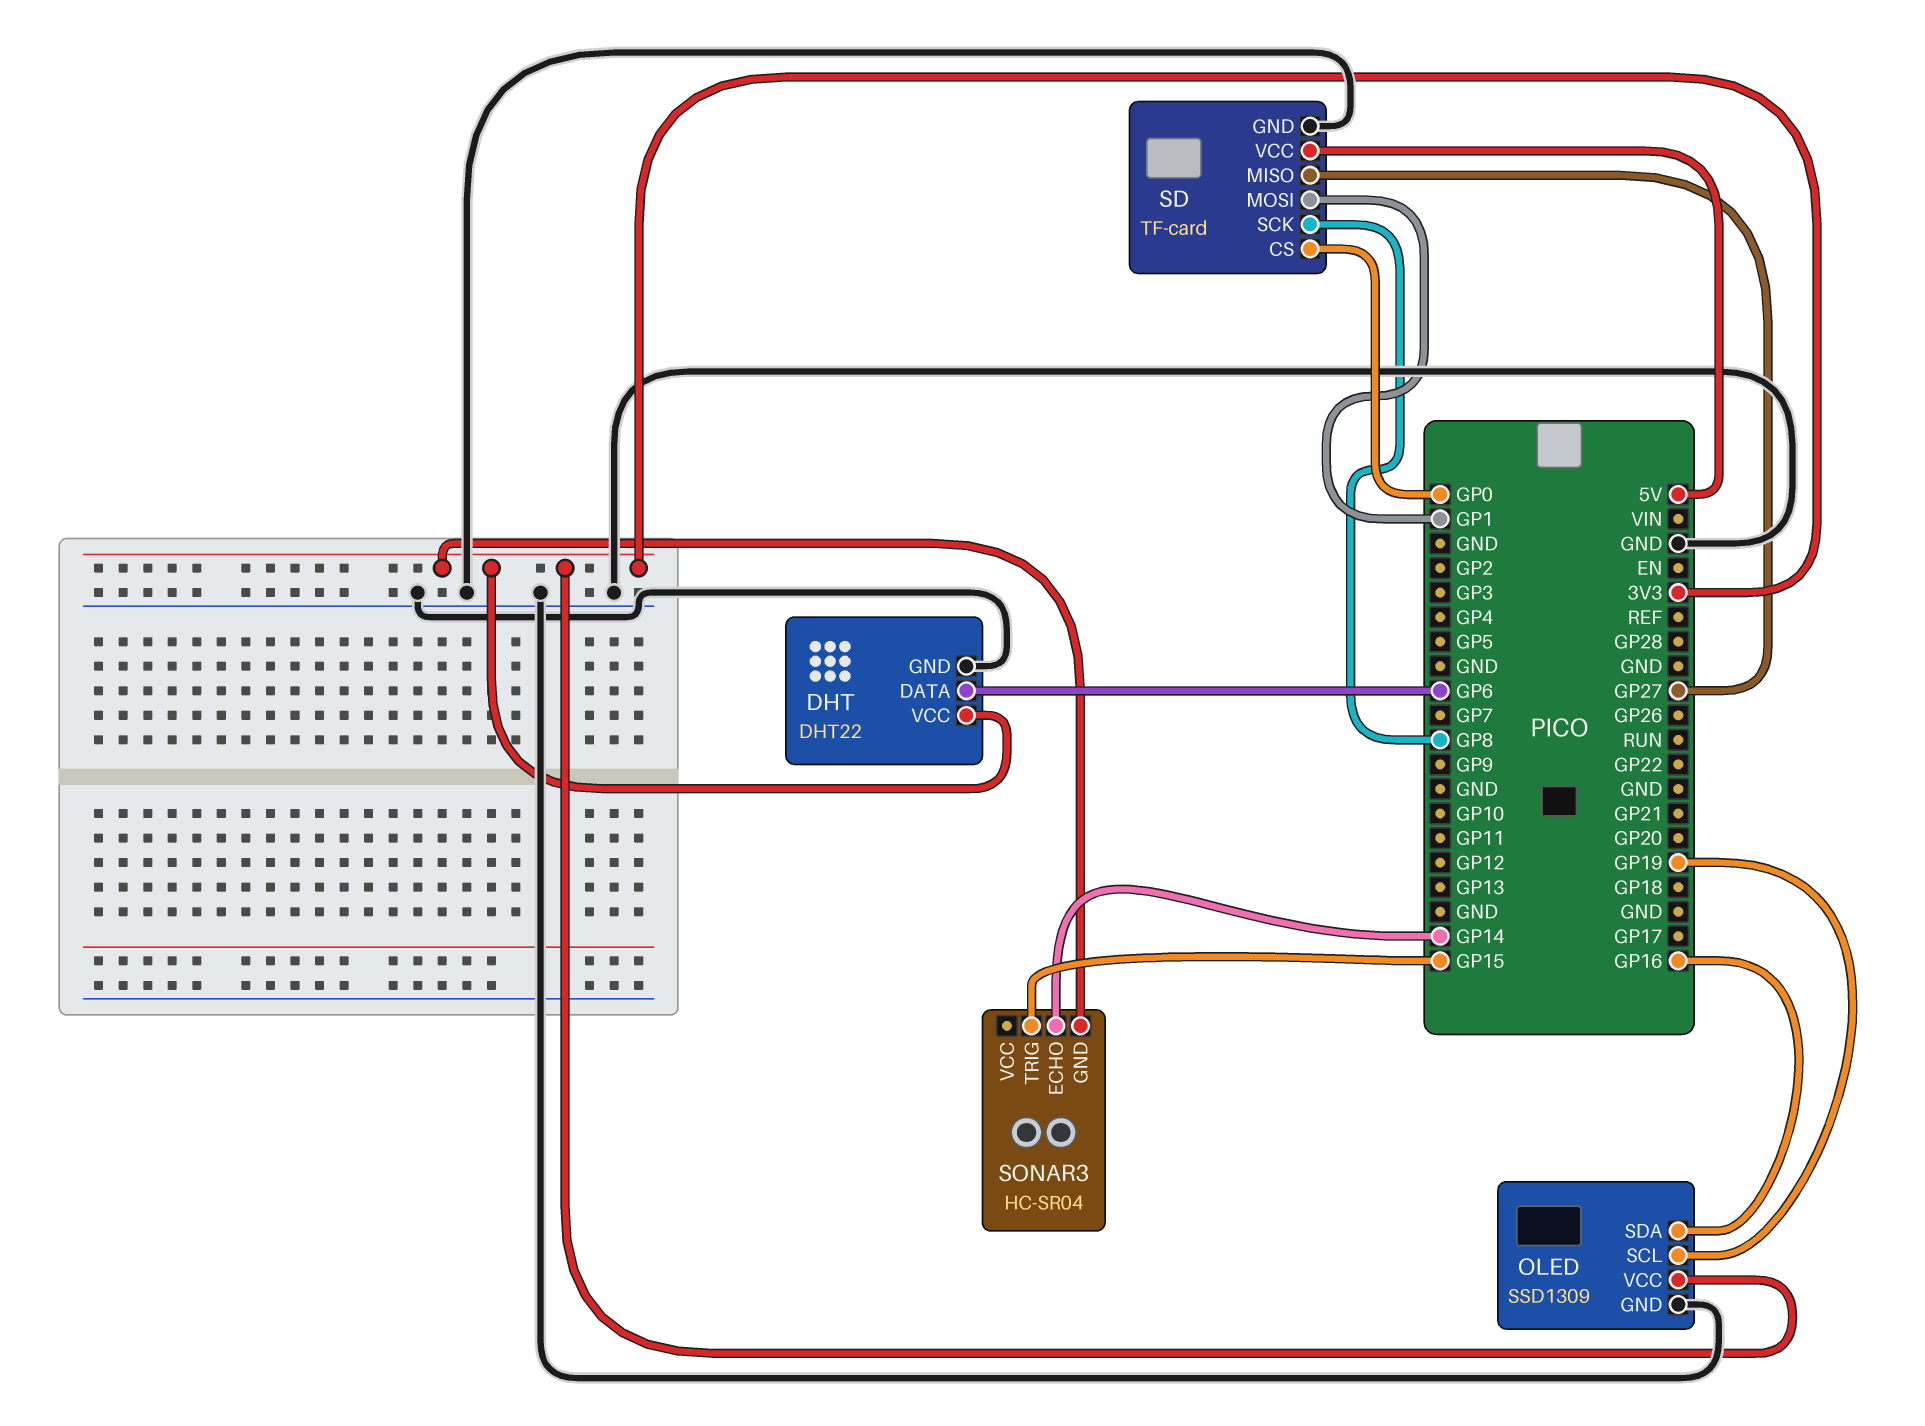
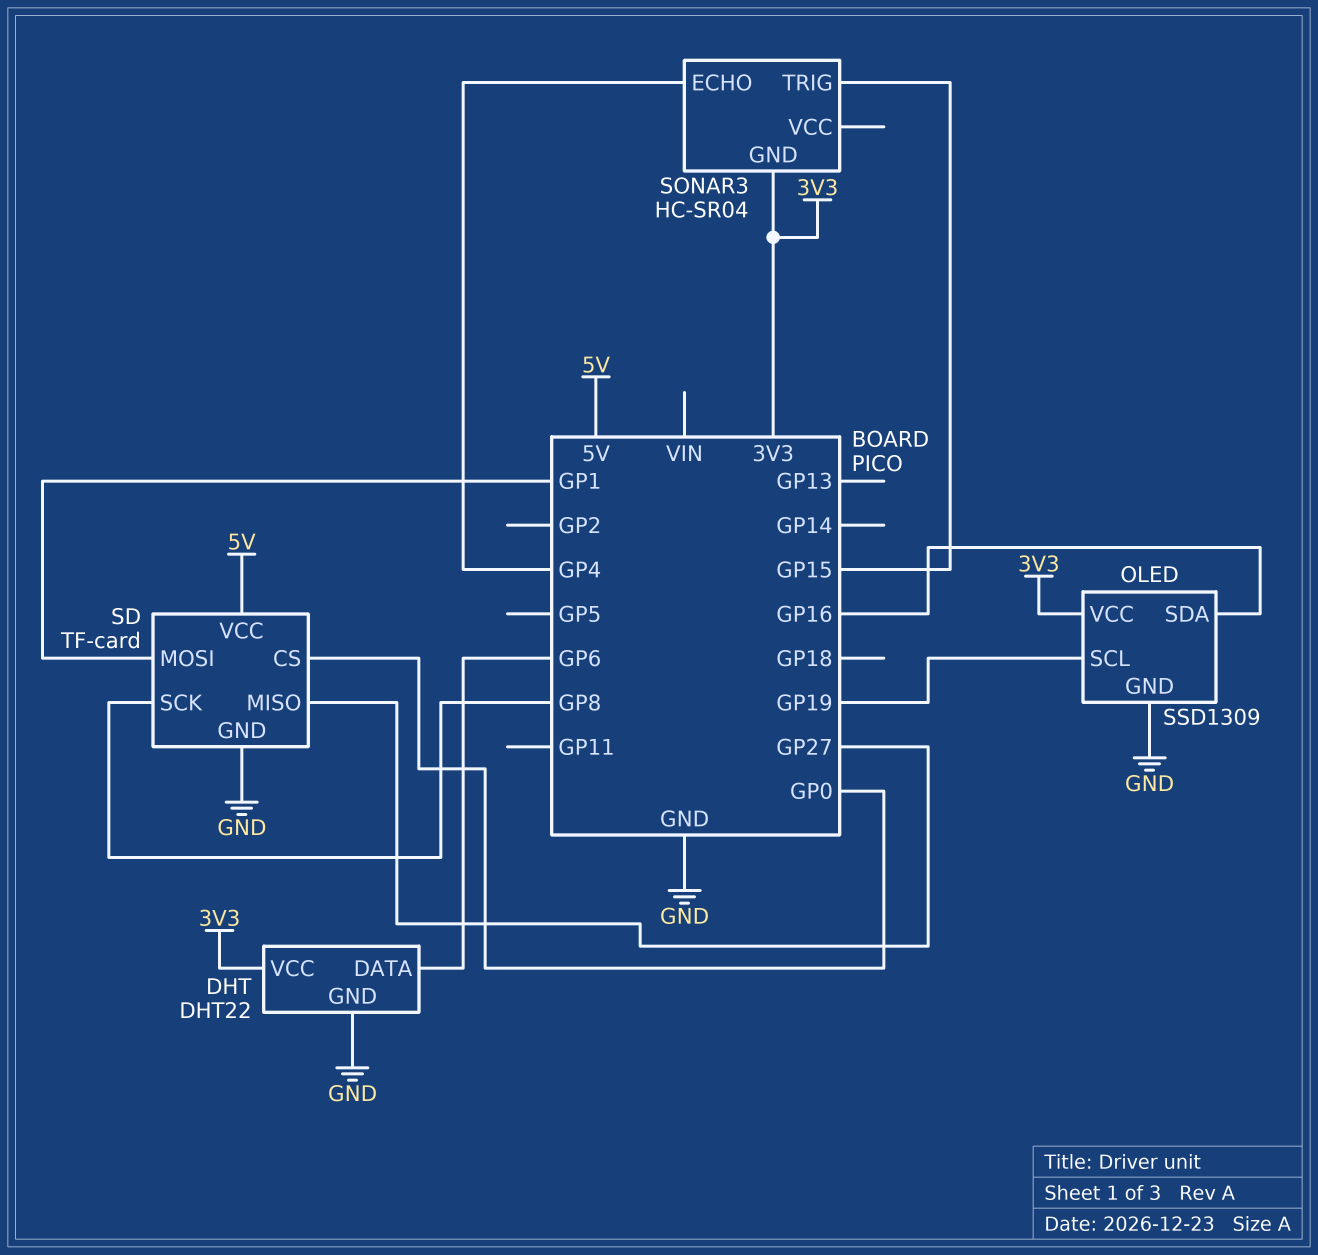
SONAR3 pin ECHO: GP14 -> GP4

